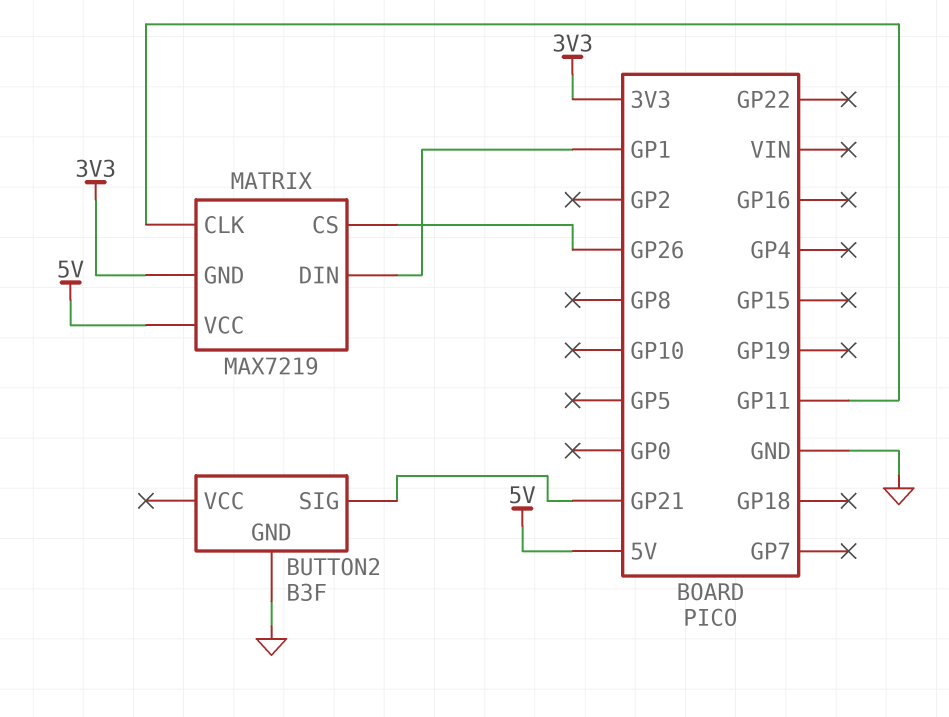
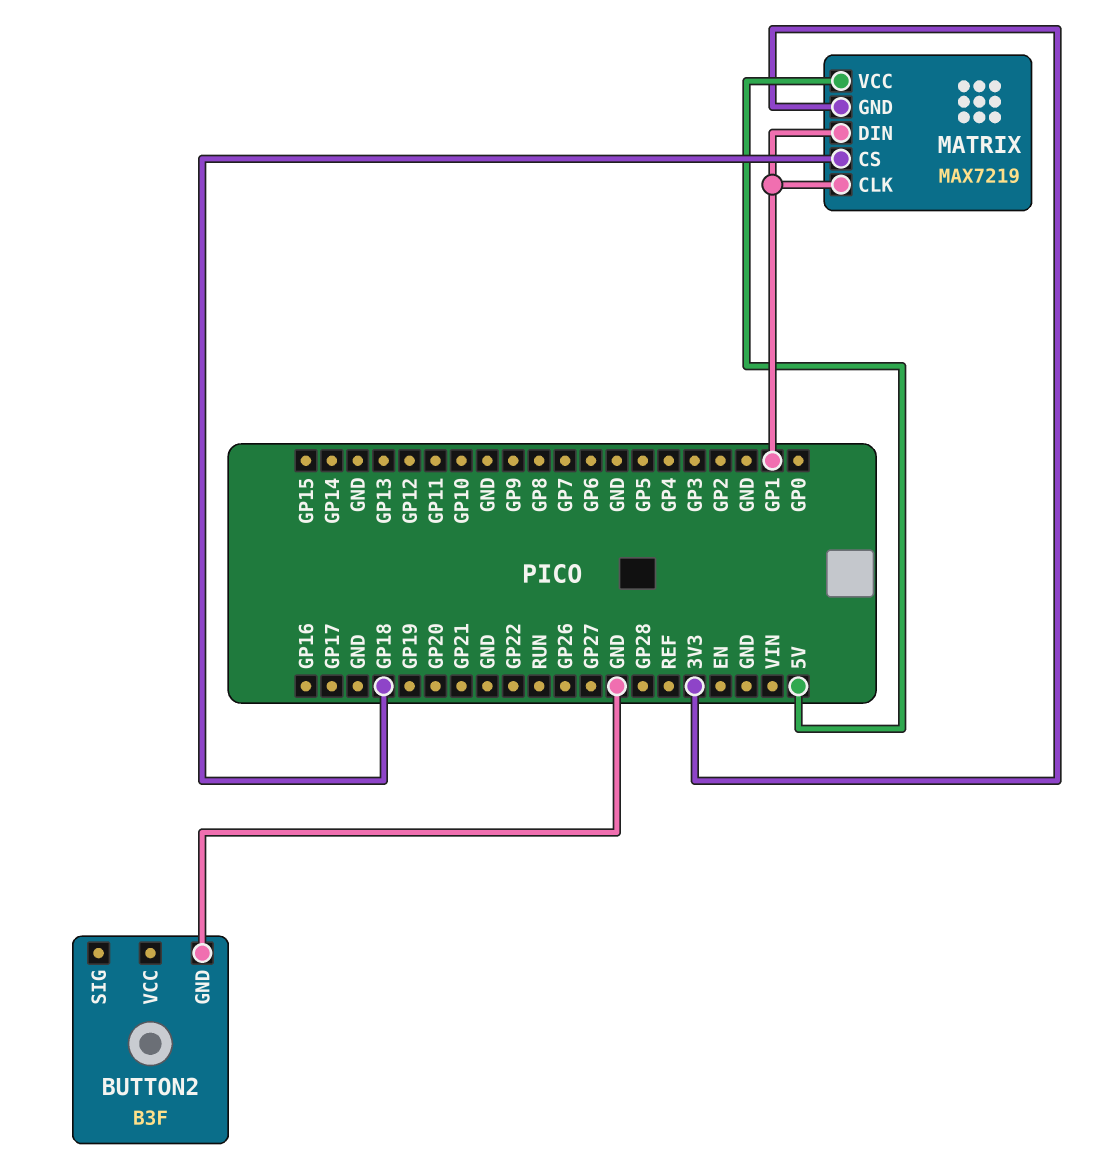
BUTTON2 pin SIG: GP21 -> none
MATRIX pin CLK: GP11 -> GP1
MATRIX pin CS: GP26 -> GP18

